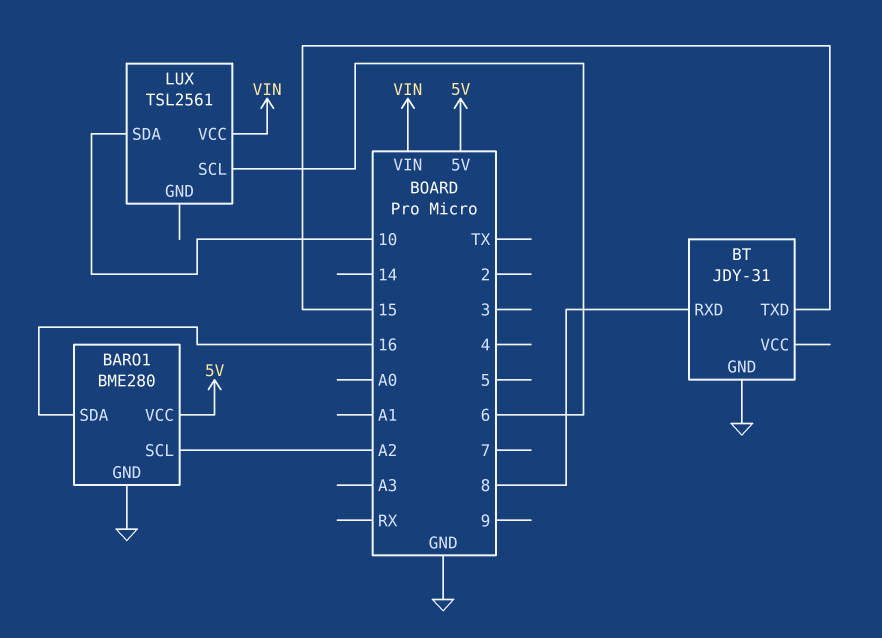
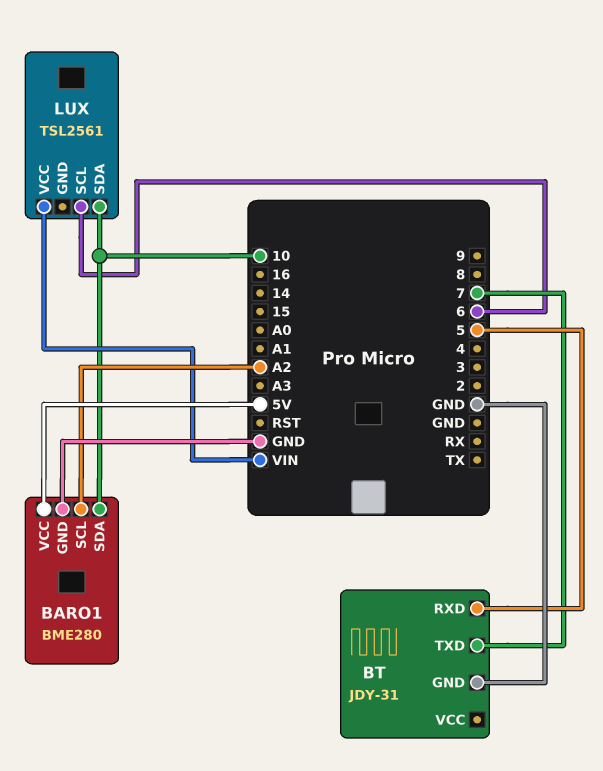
BARO1 pin SDA: 16 -> 10
BT pin RXD: 8 -> 5
BT pin TXD: 15 -> 7

